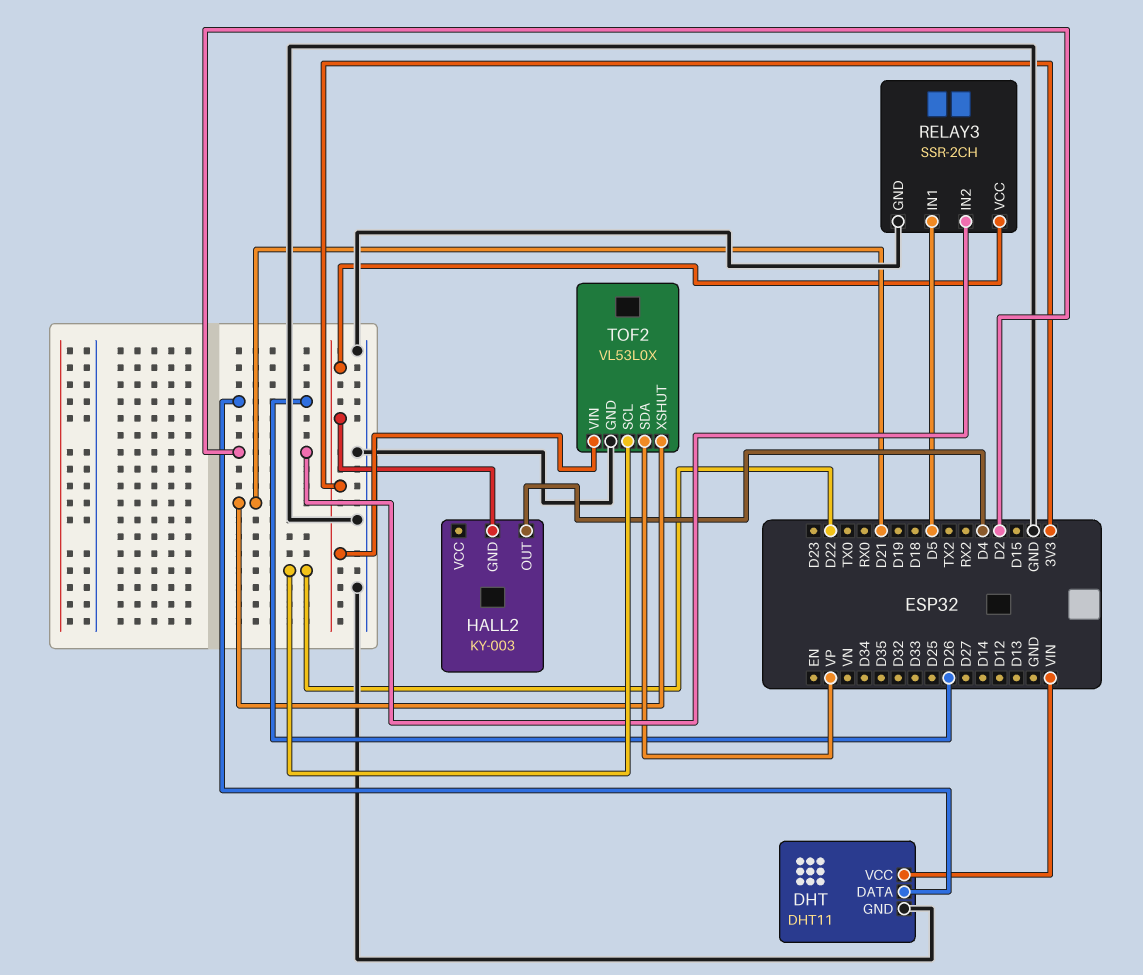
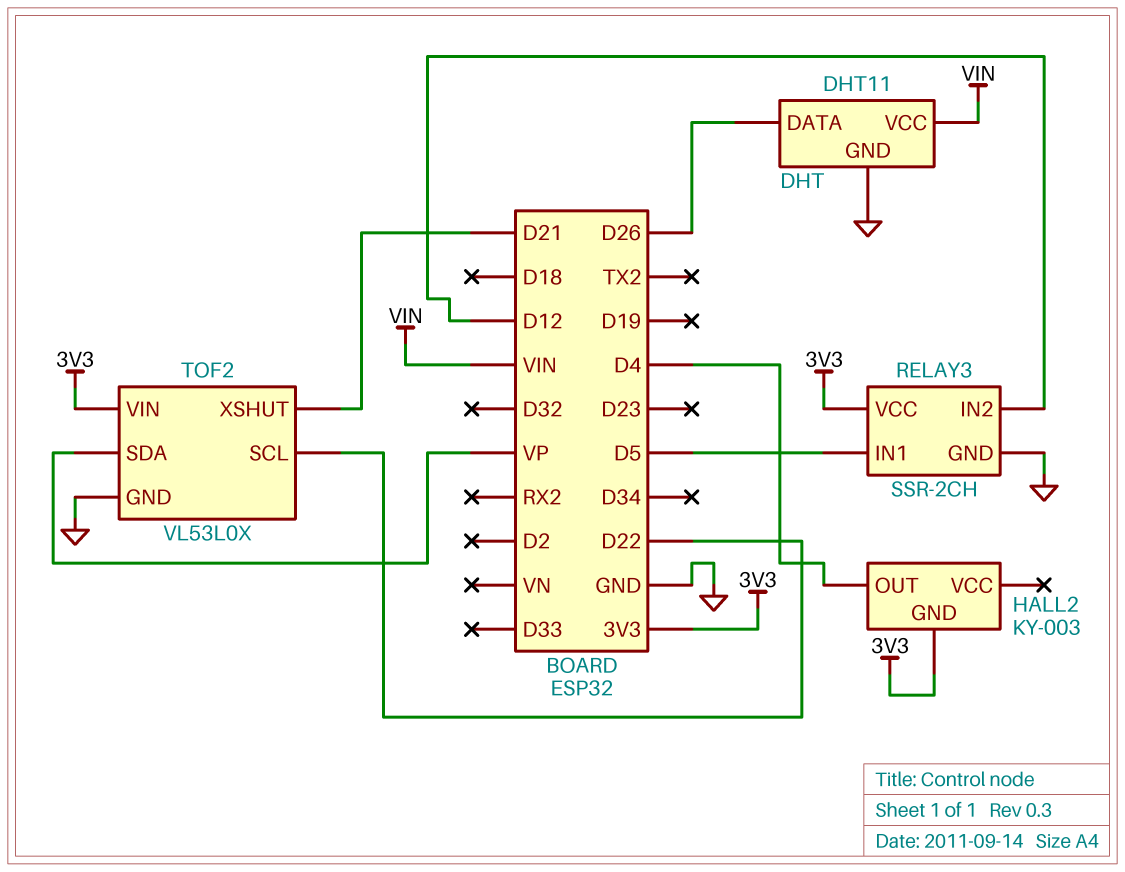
RELAY3 pin IN2: D2 -> D12

